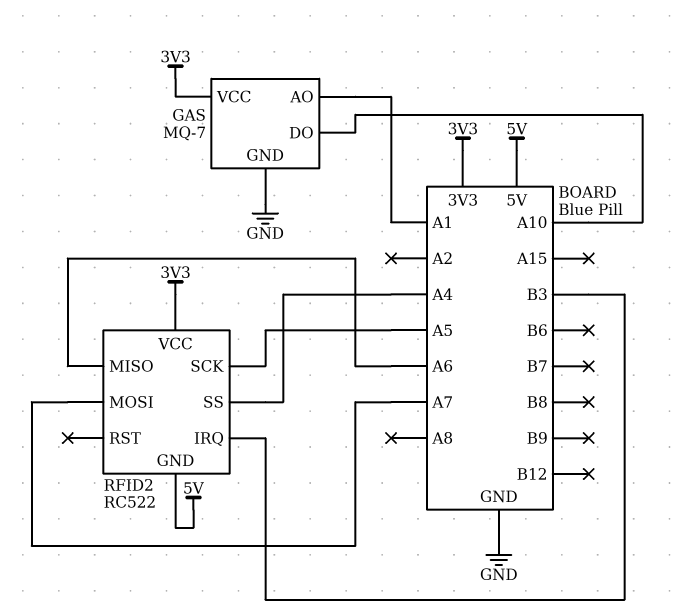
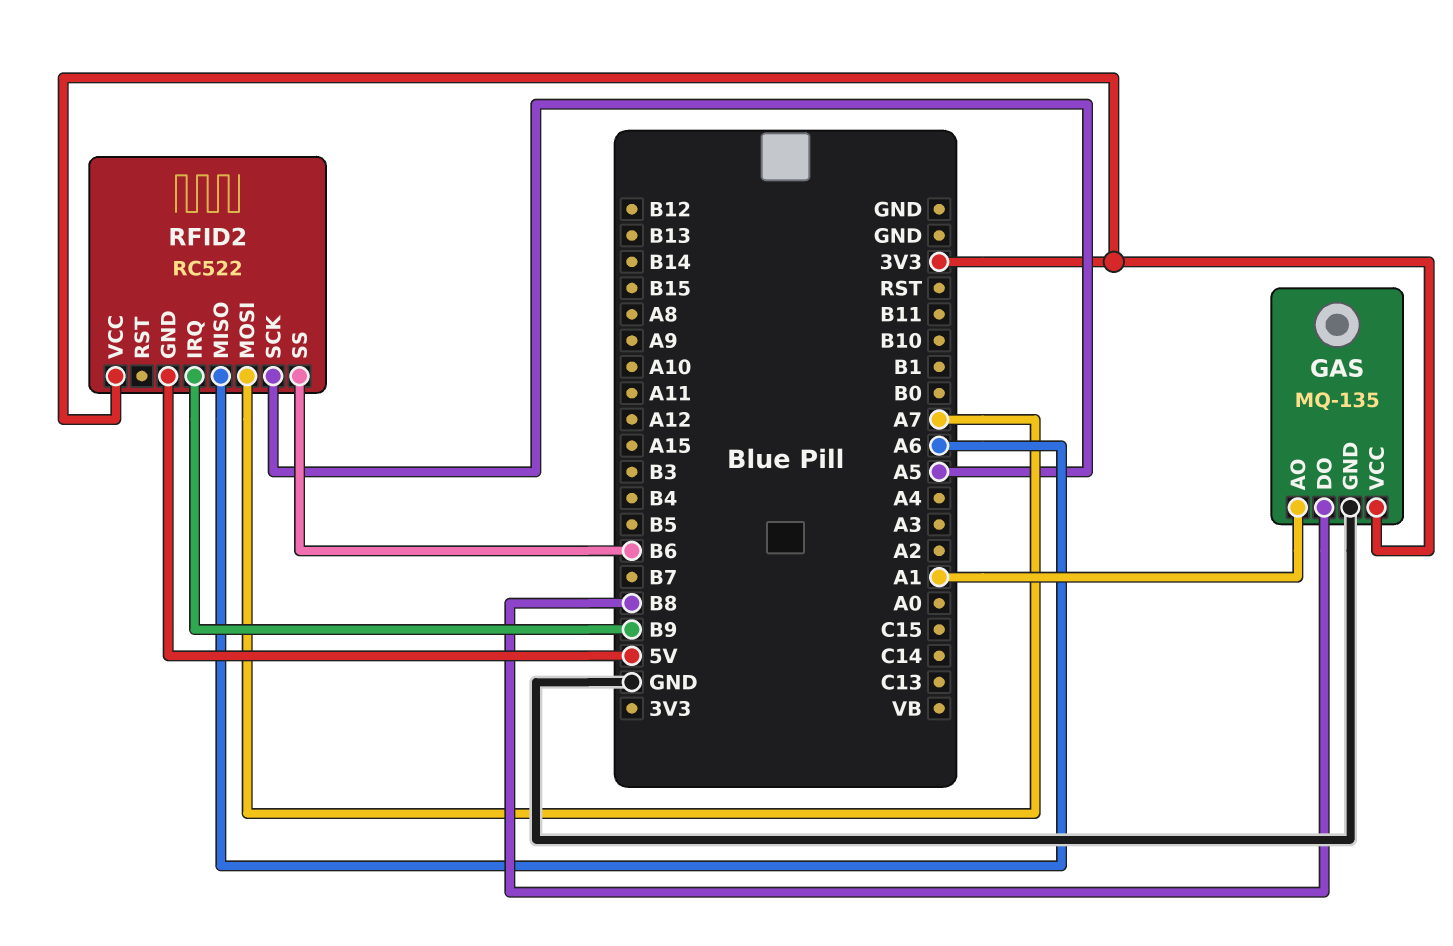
GAS: MQ-7 -> MQ-135
GAS pin DO: A10 -> B8
RFID2 pin IRQ: B3 -> B9
RFID2 pin SS: A4 -> B6

